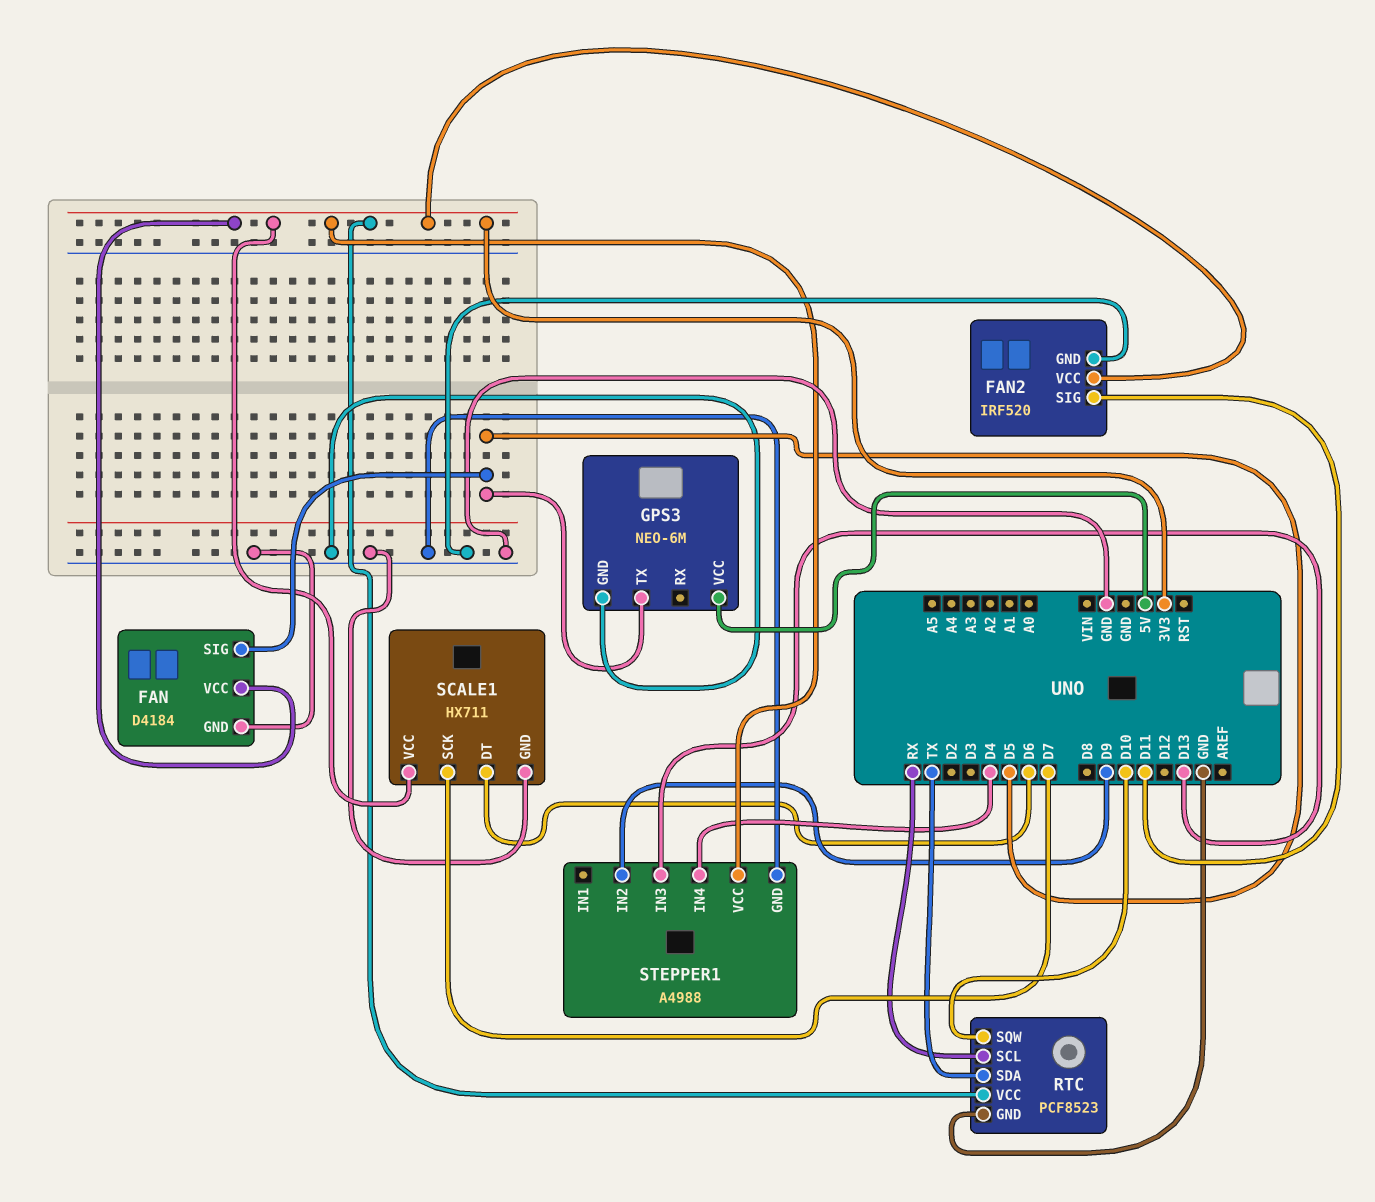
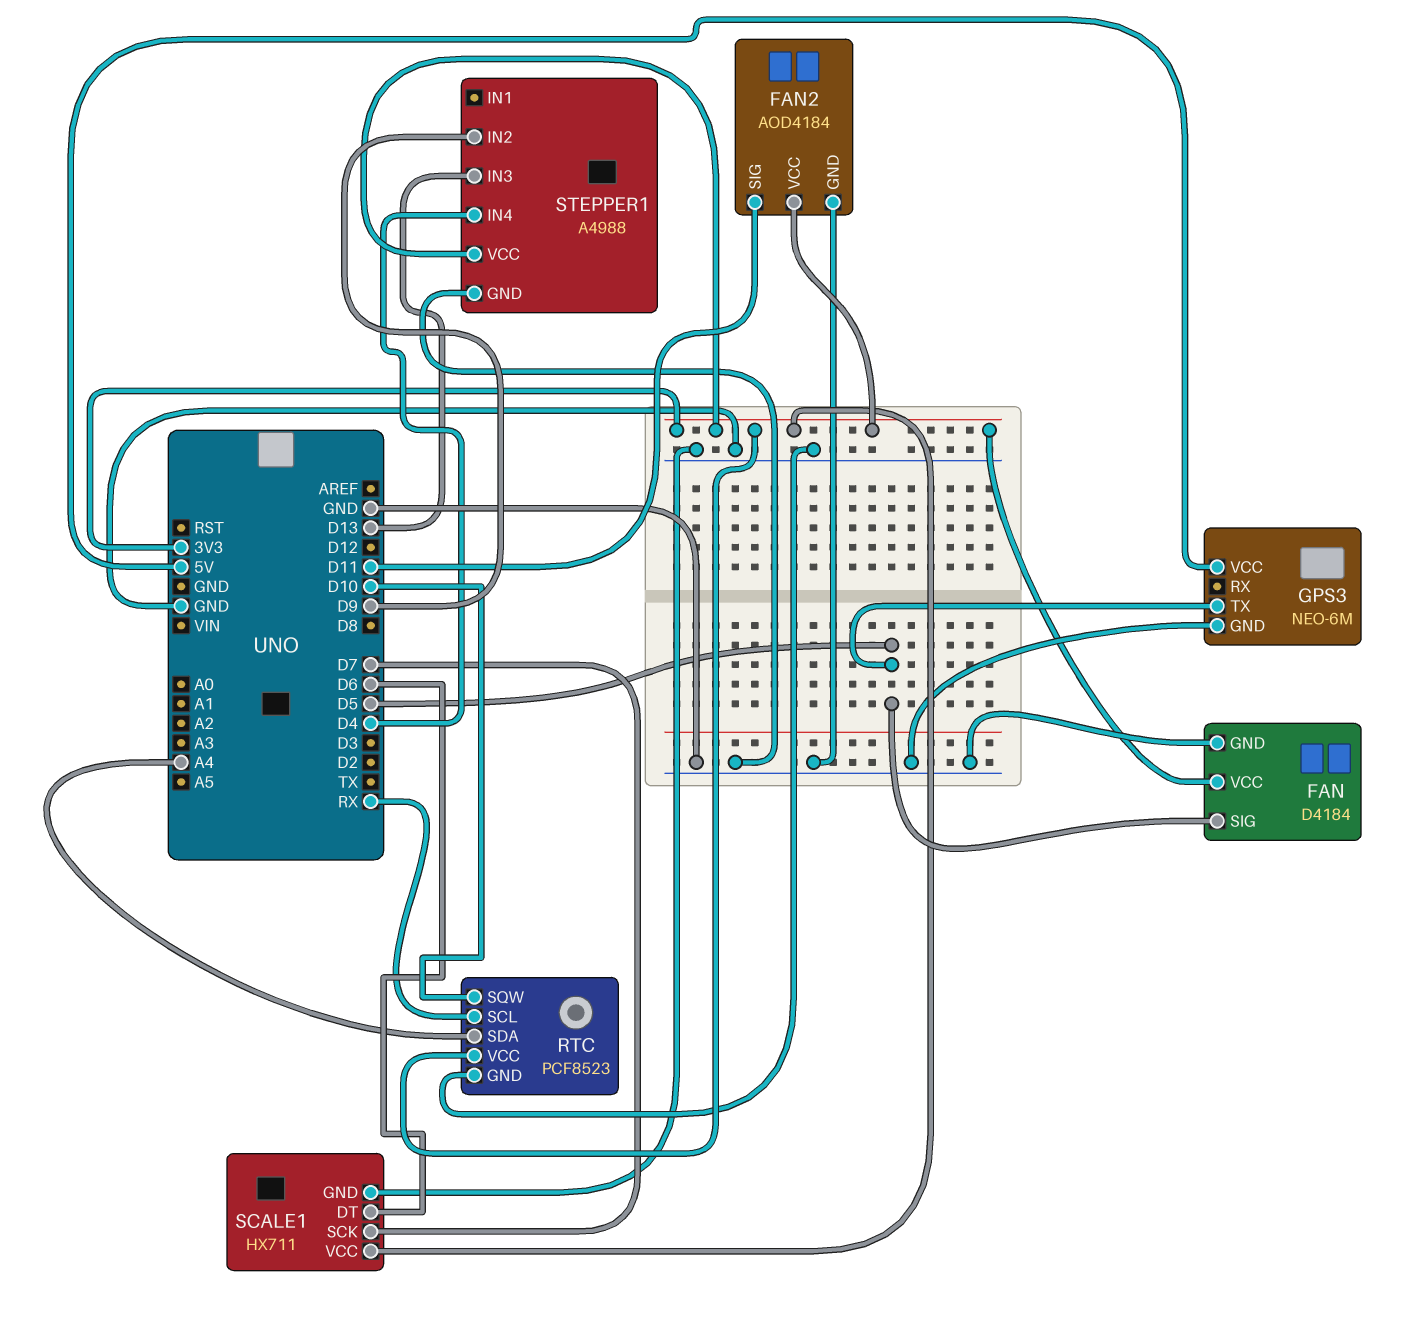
FAN2: IRF520 -> AOD4184
RTC pin SDA: TX -> A4

